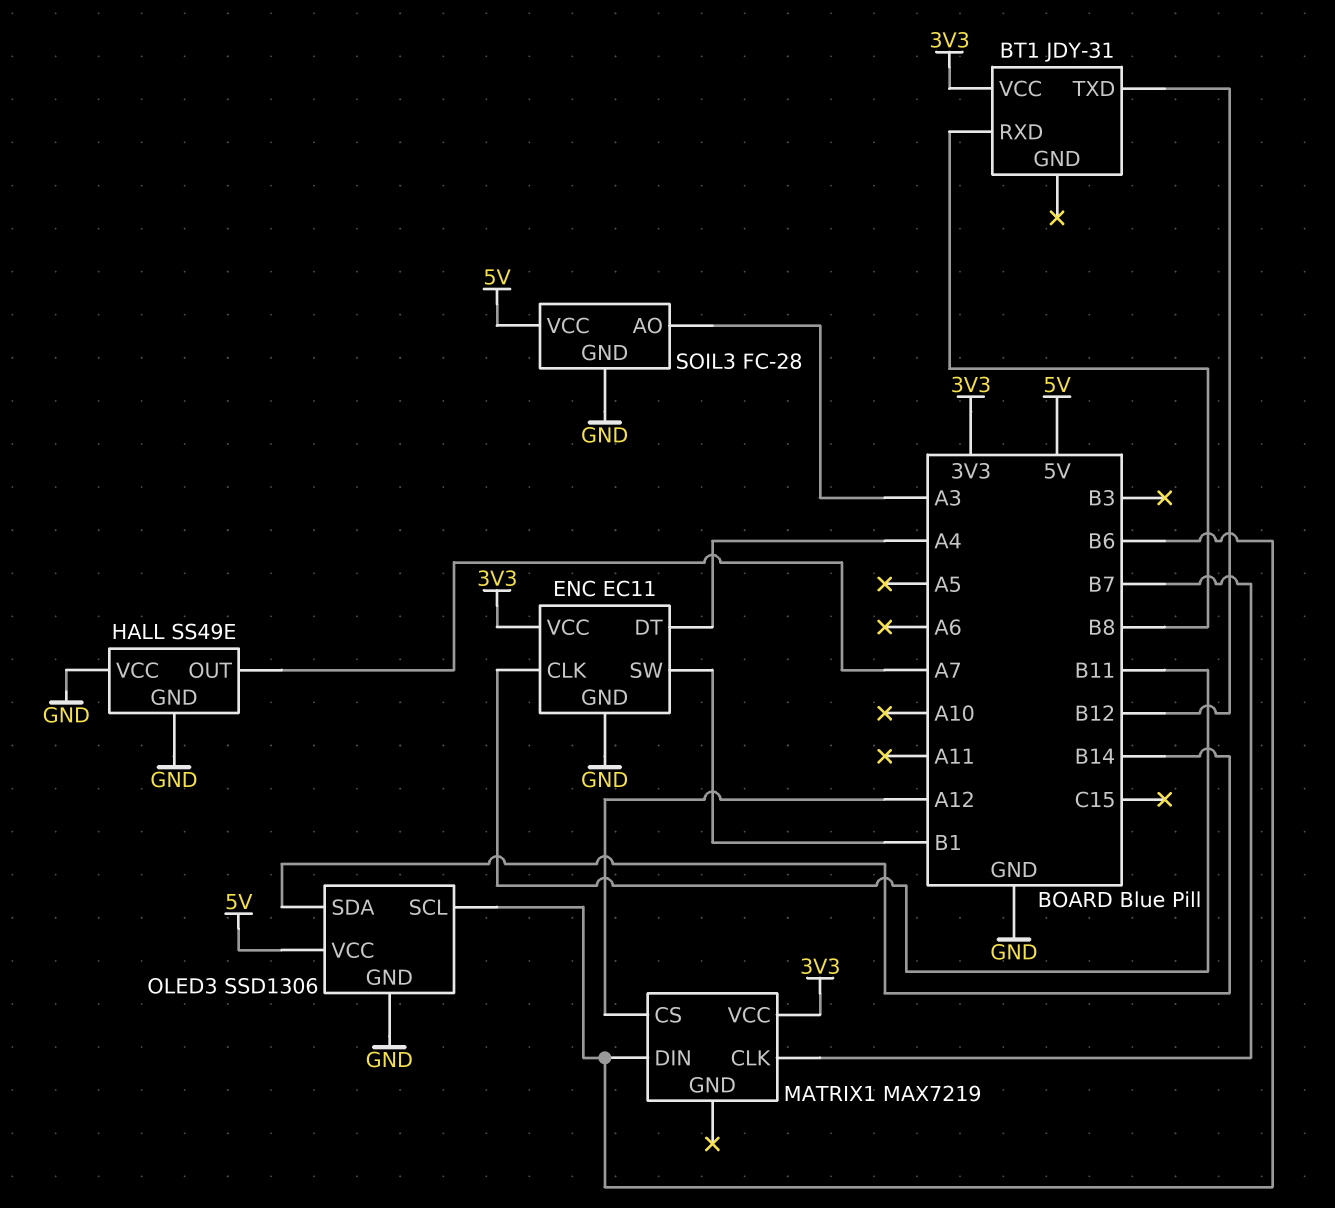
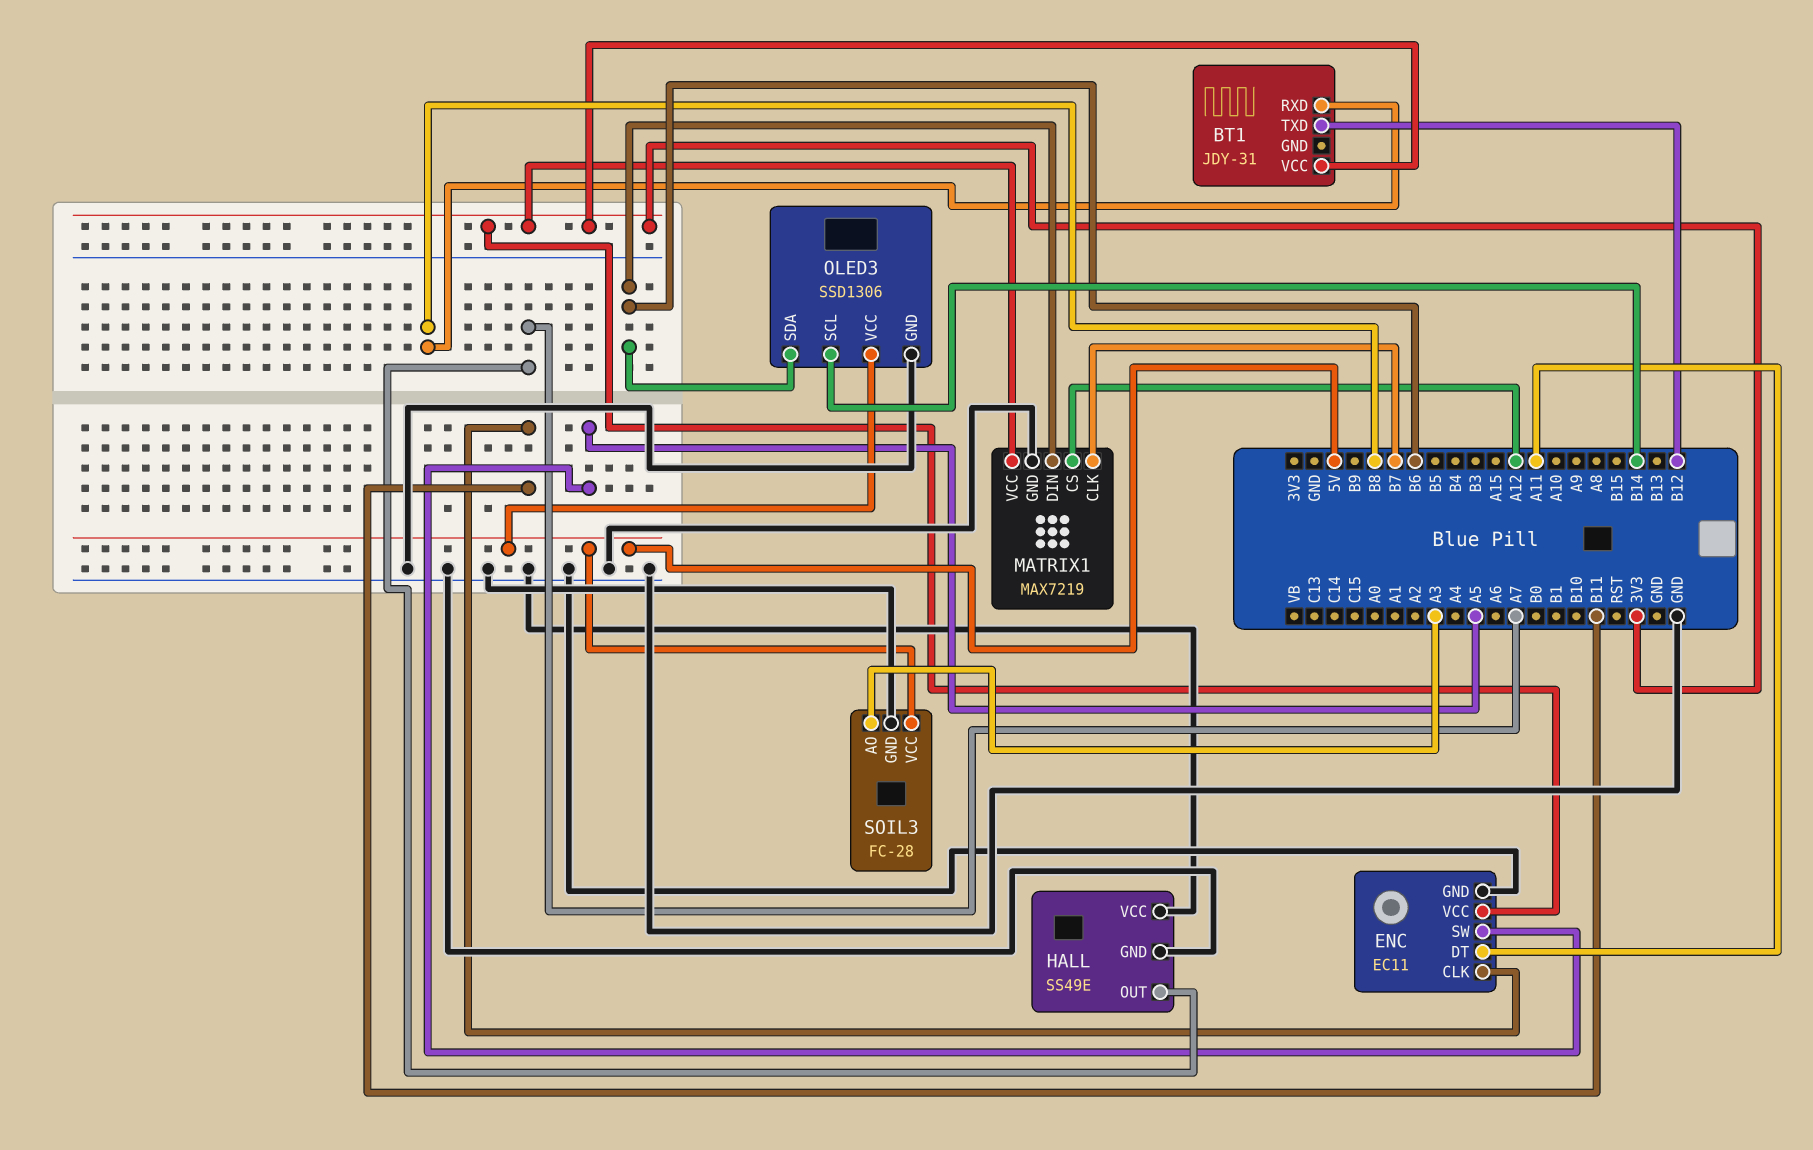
ENC pin DT: A4 -> A11
ENC pin SW: B1 -> A5
MATRIX1 pin GND: none -> GND
OLED3 pin SCL: B6 -> B14
OLED3 pin SDA: B14 -> B6

